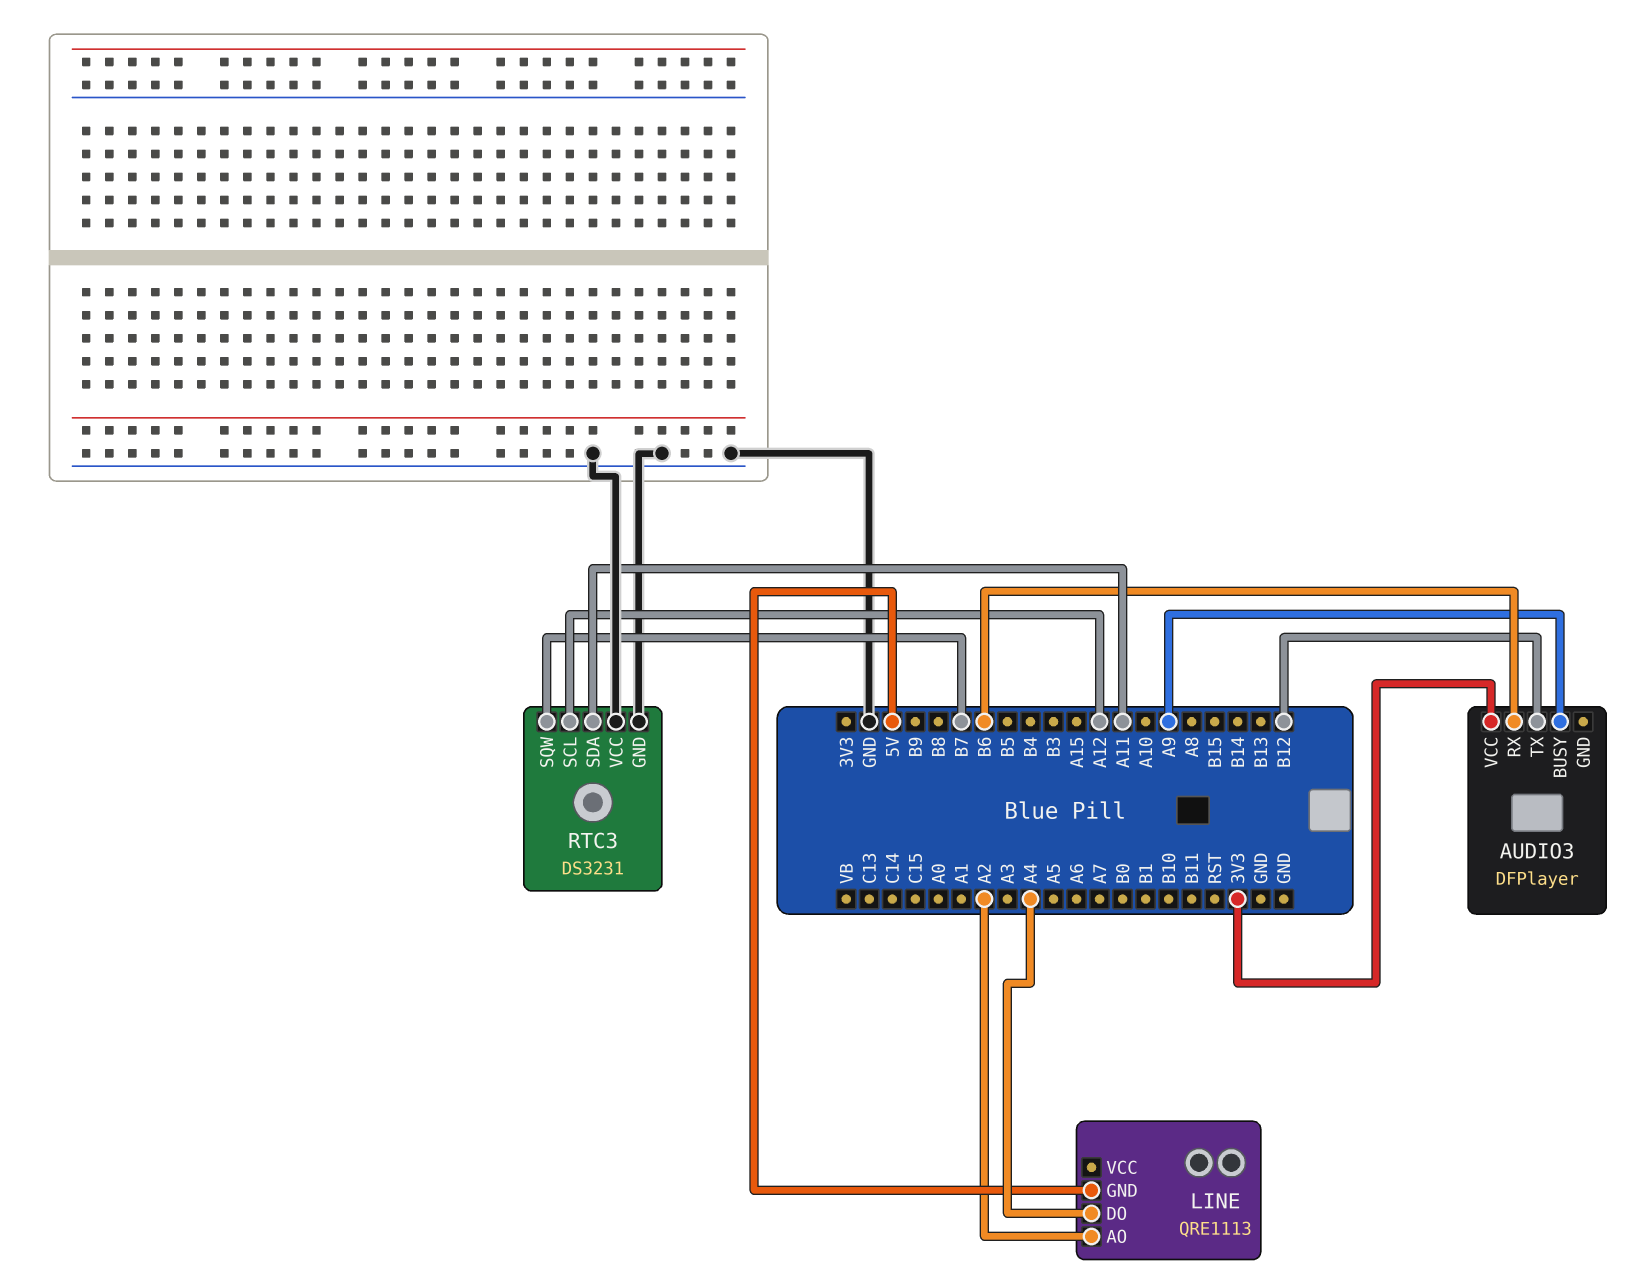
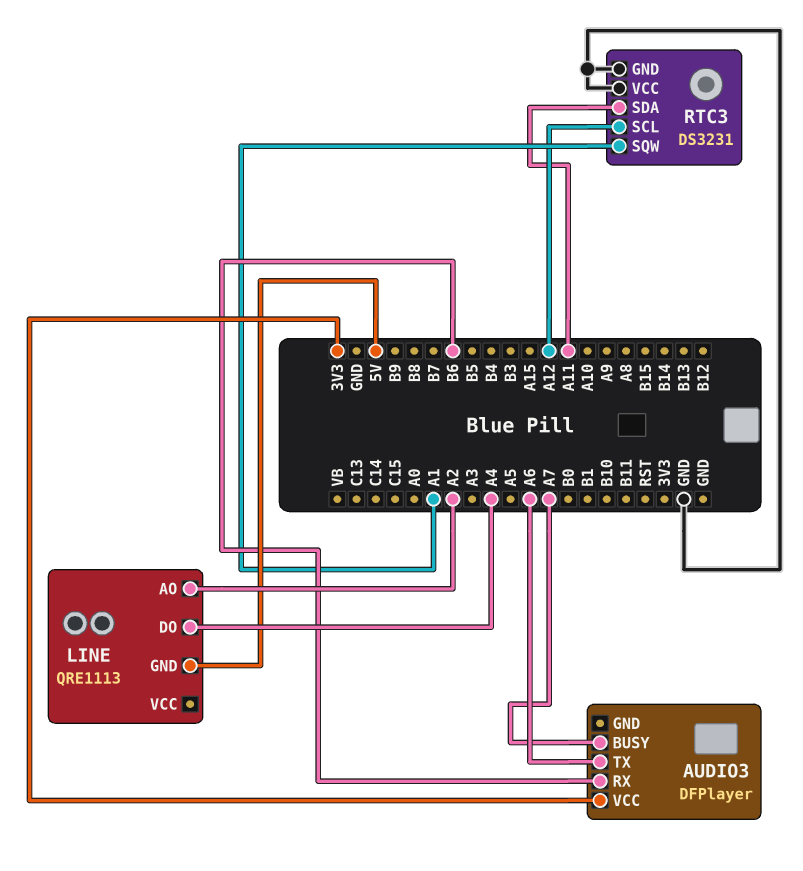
AUDIO3 pin BUSY: A9 -> A7
AUDIO3 pin TX: B12 -> A6
RTC3 pin SQW: B7 -> A1

